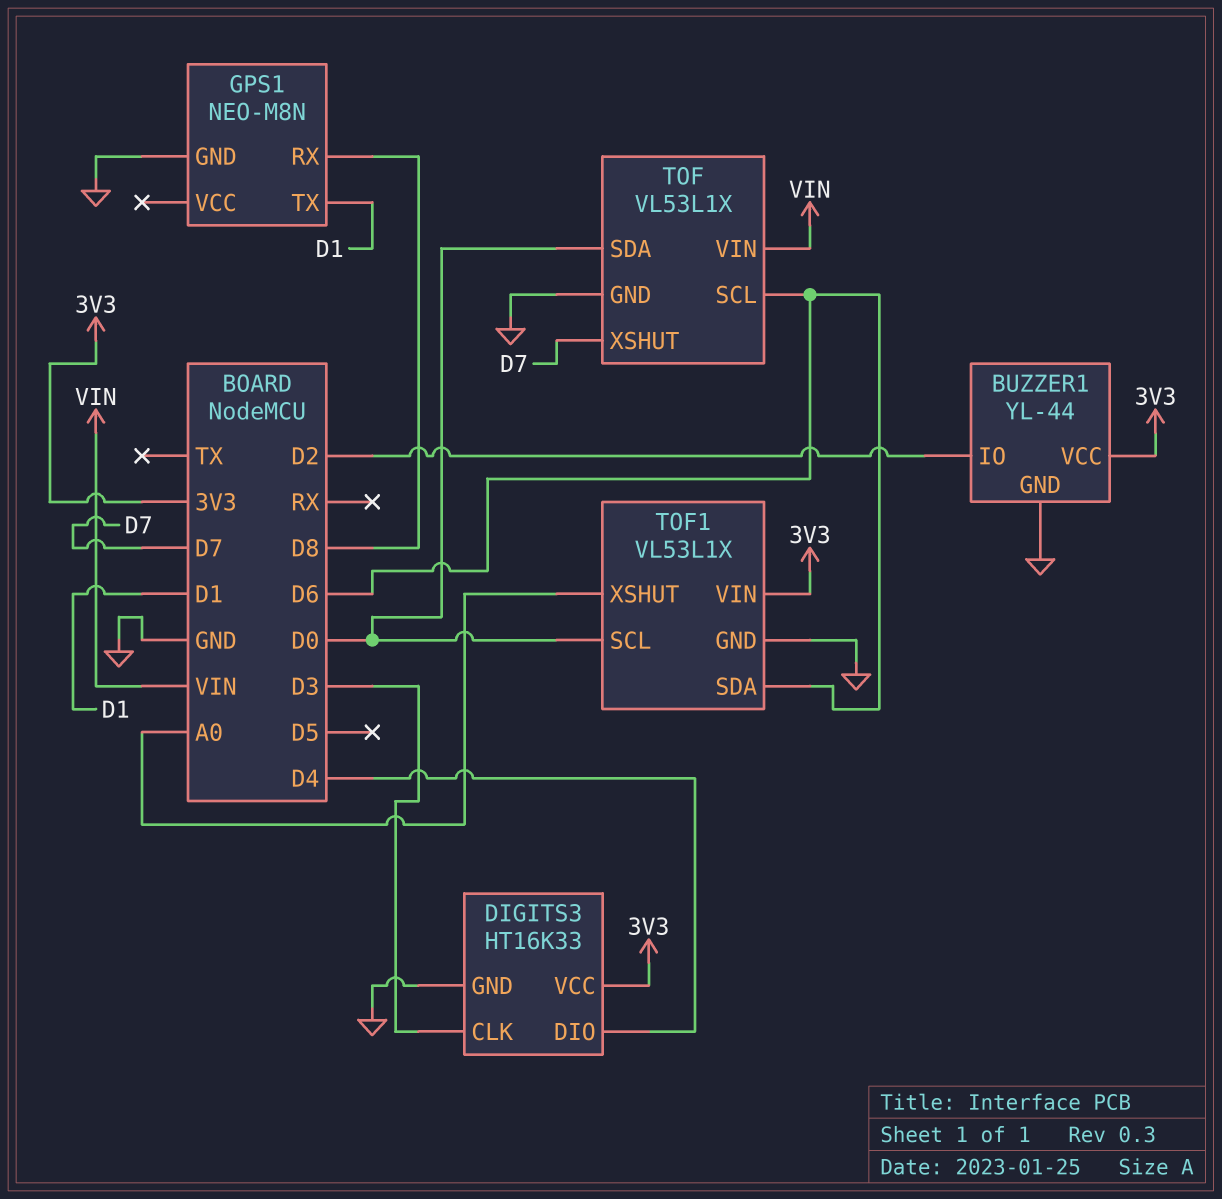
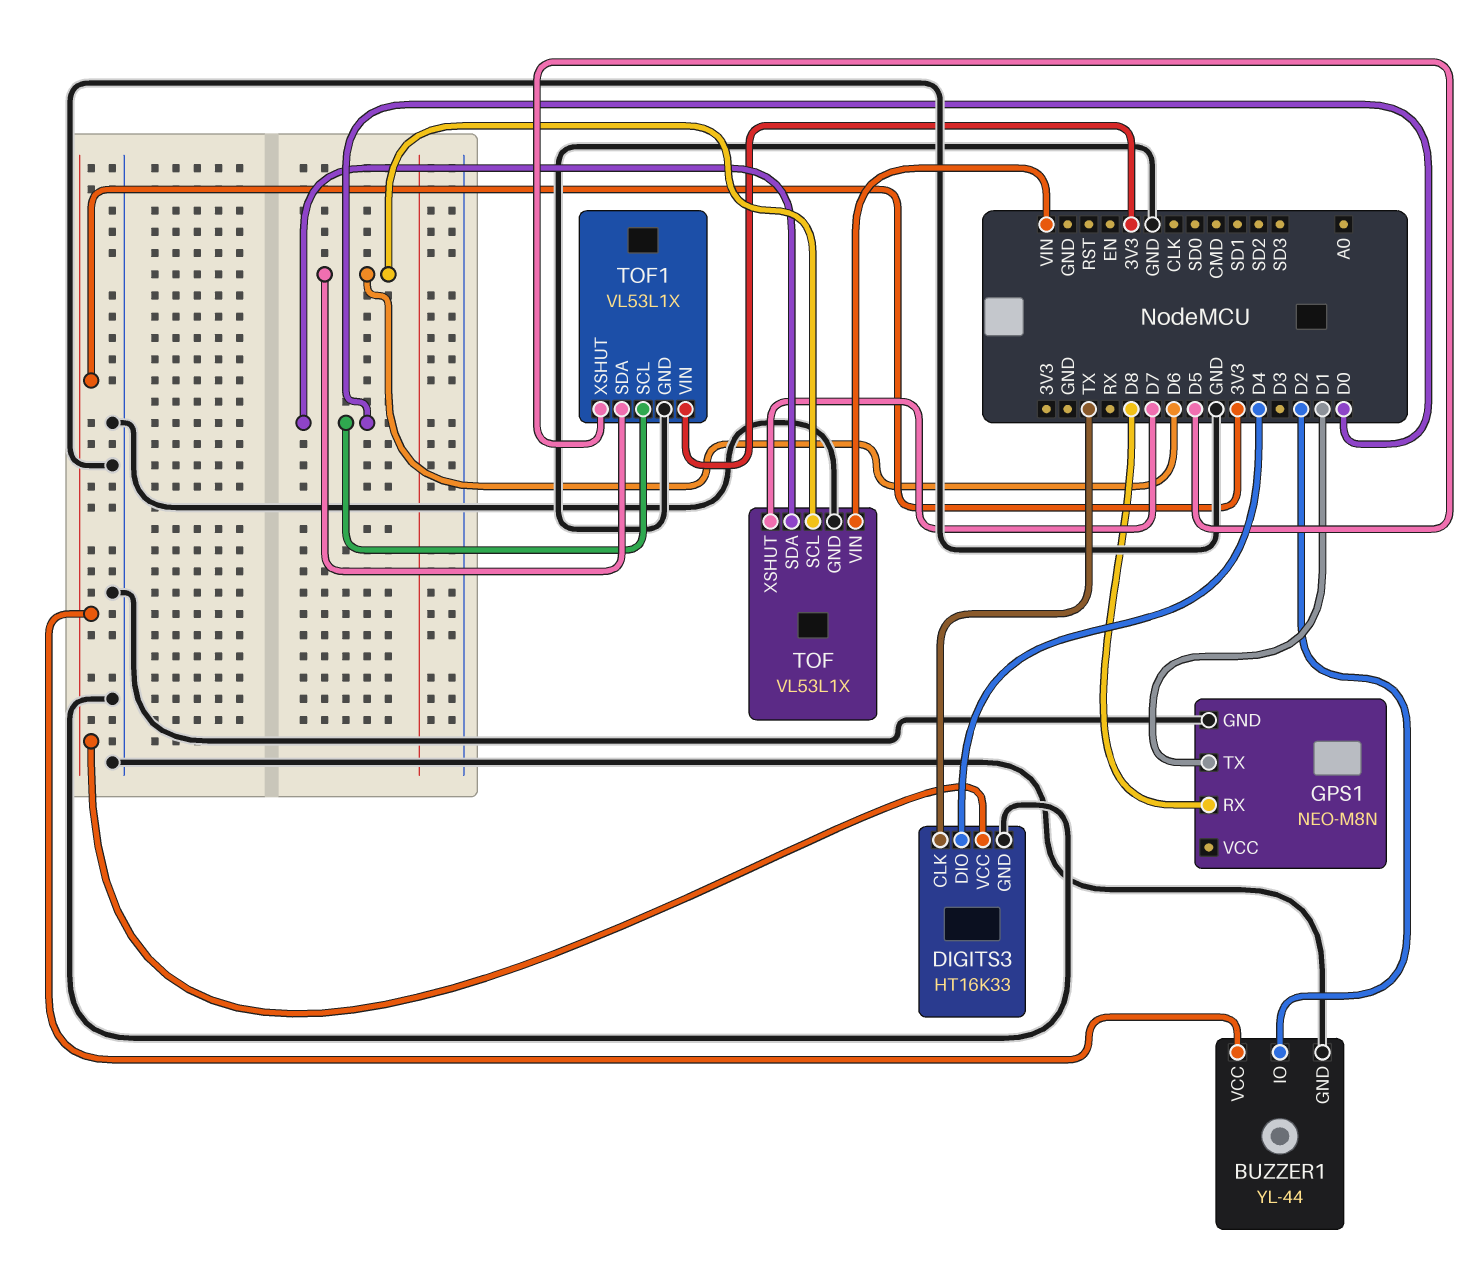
DIGITS3 pin CLK: D3 -> TX
TOF1 pin XSHUT: A0 -> D5

